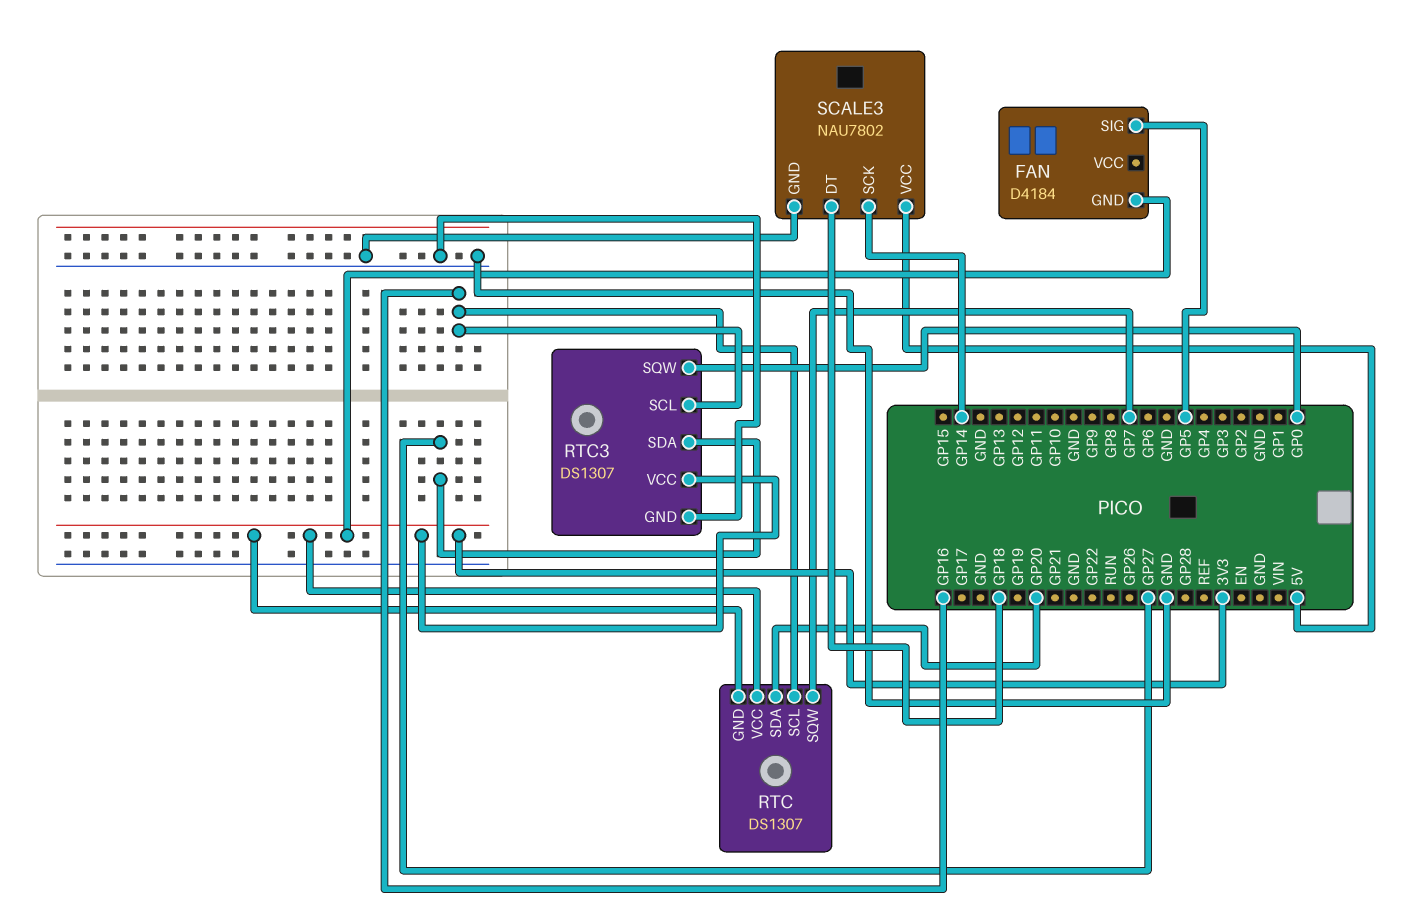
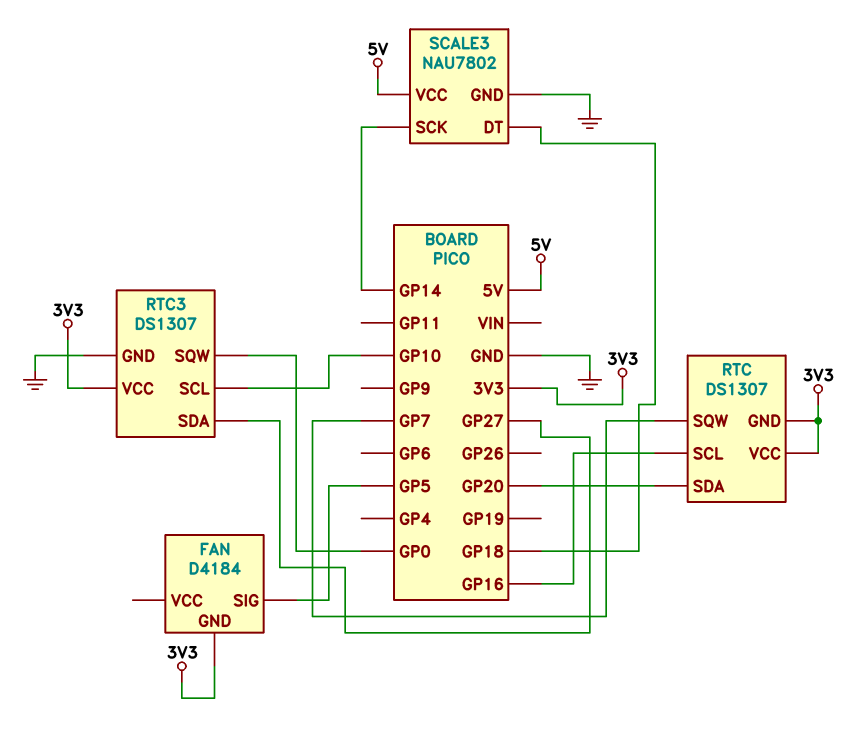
RTC3 pin SCL: GP16 -> GP10

